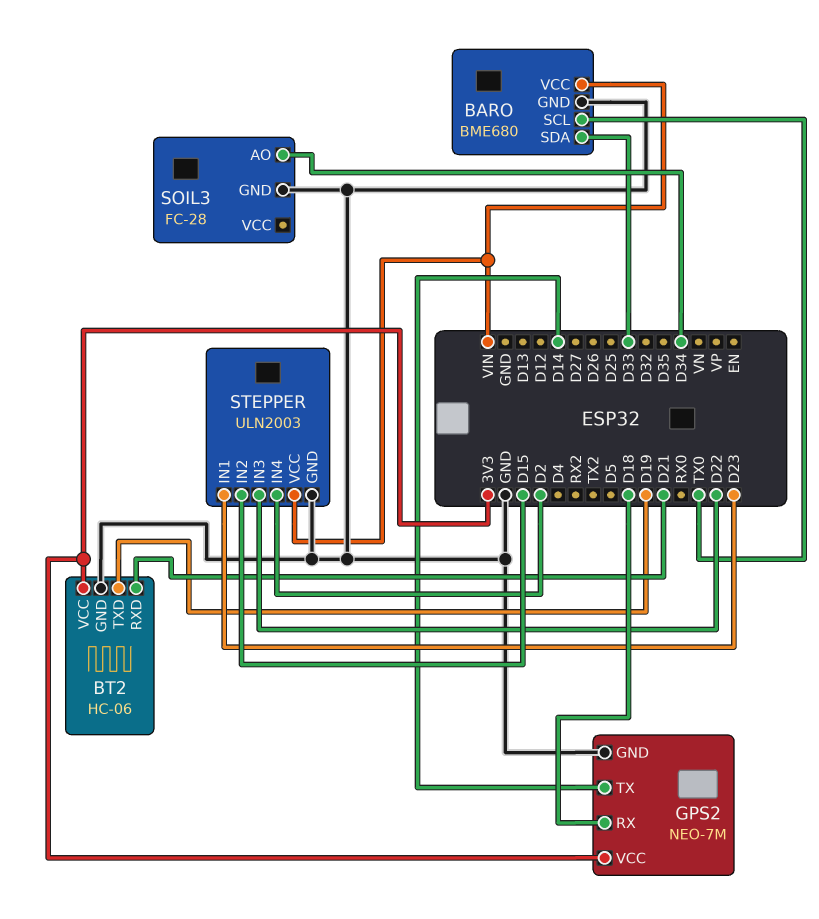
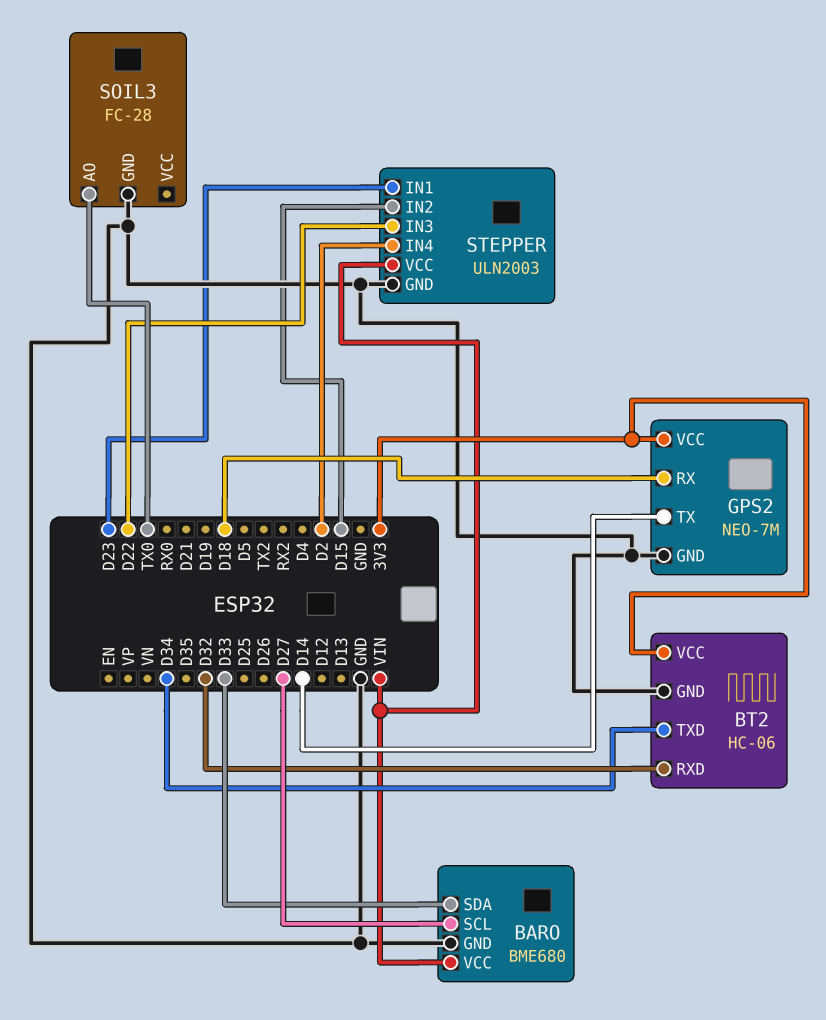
BARO pin SCL: TX0 -> D27
BT2 pin RXD: D21 -> D32
BT2 pin TXD: D19 -> D34
SOIL3 pin AO: D34 -> TX0

